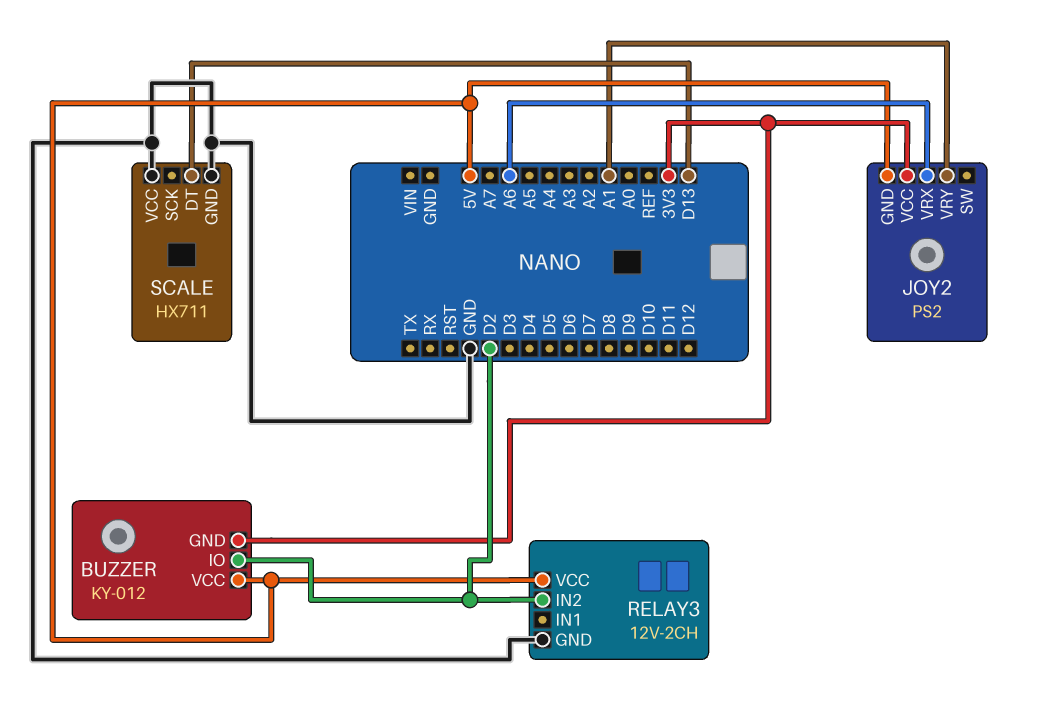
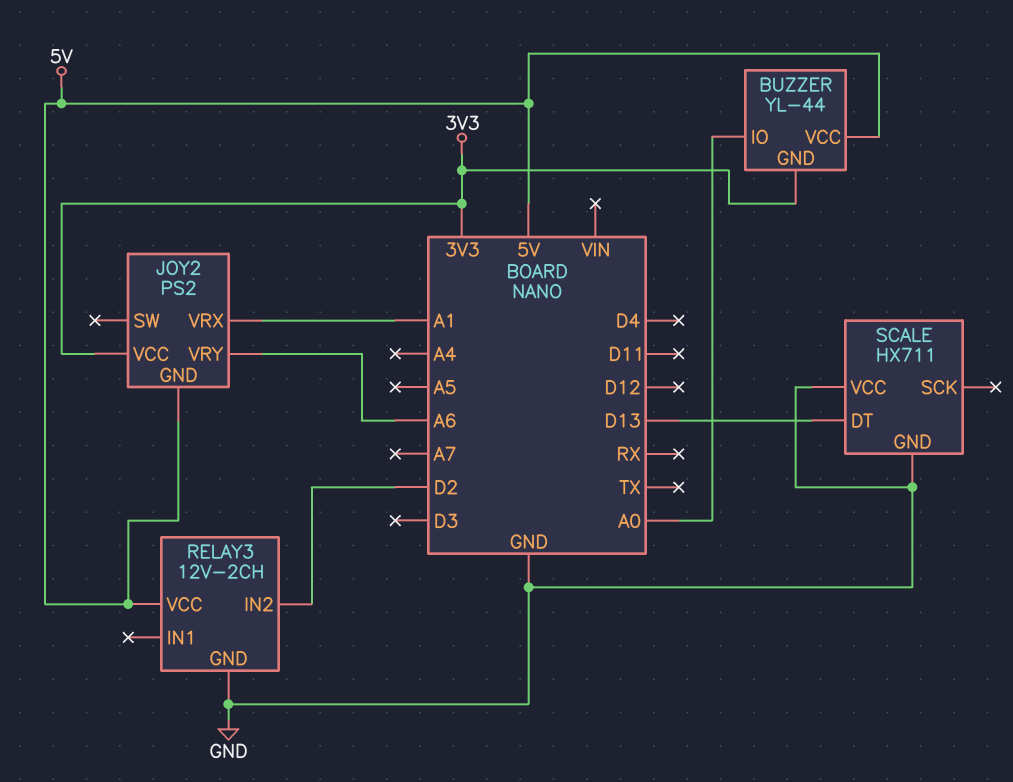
BUZZER: KY-012 -> YL-44
BUZZER pin IO: D2 -> A0
JOY2 pin VRX: A6 -> A1
JOY2 pin VRY: A1 -> A6

